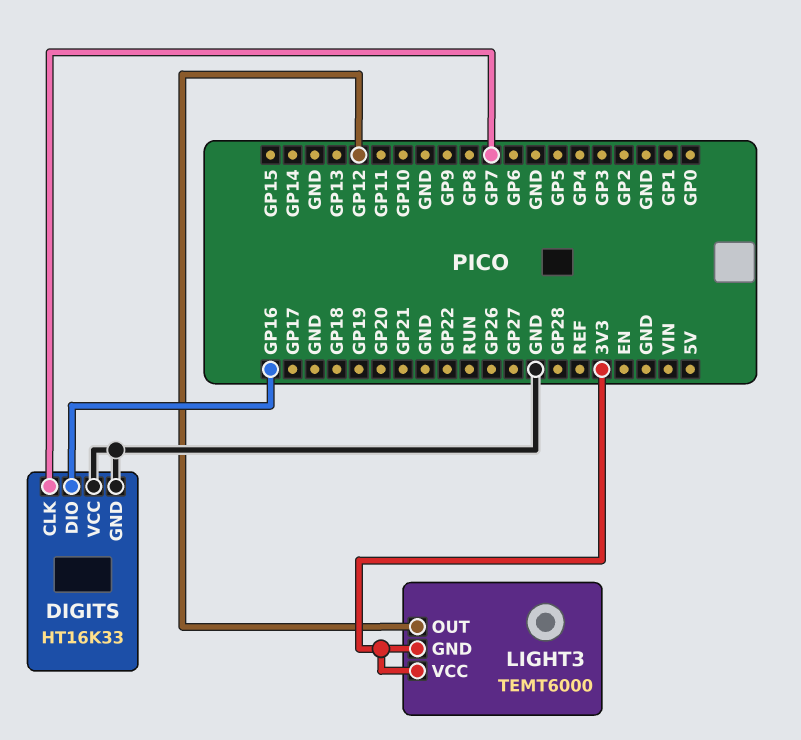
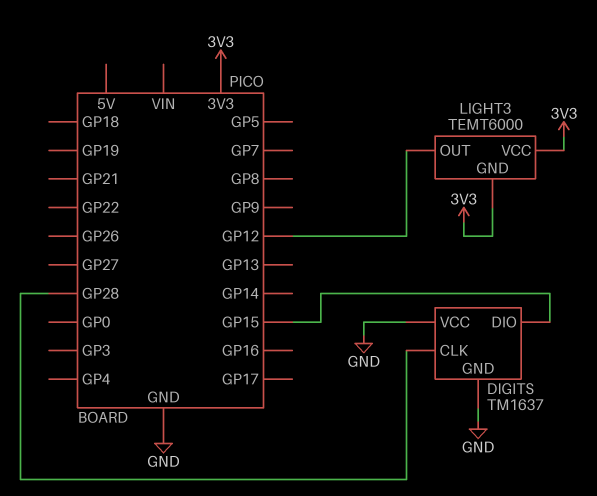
DIGITS: HT16K33 -> TM1637
DIGITS pin CLK: GP7 -> GP28
DIGITS pin DIO: GP16 -> GP15

